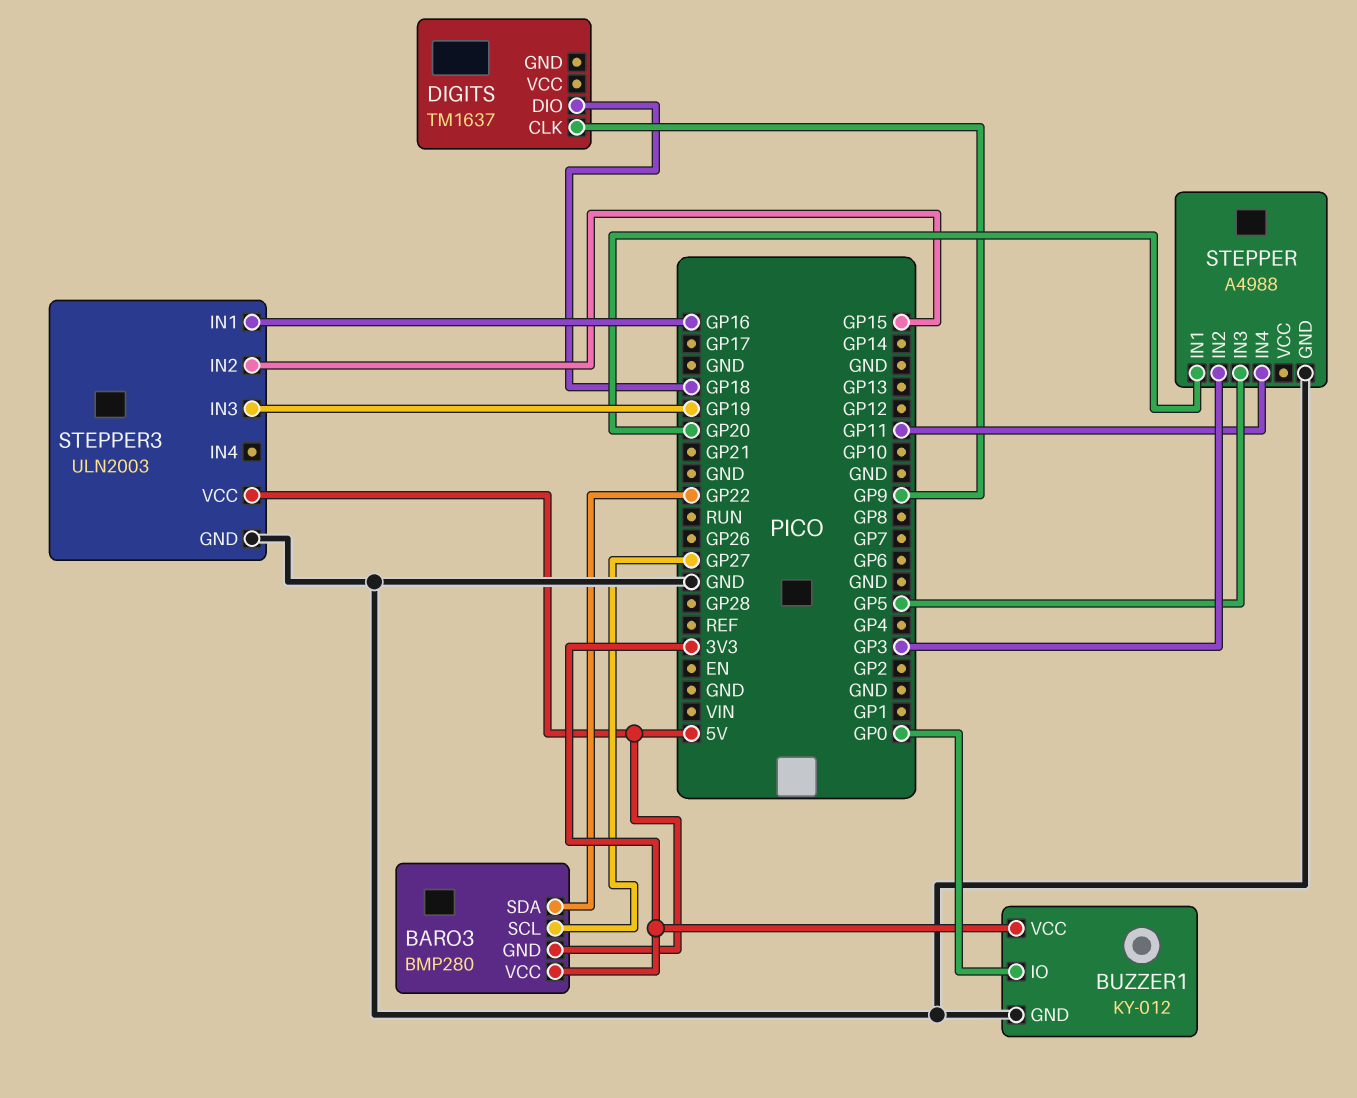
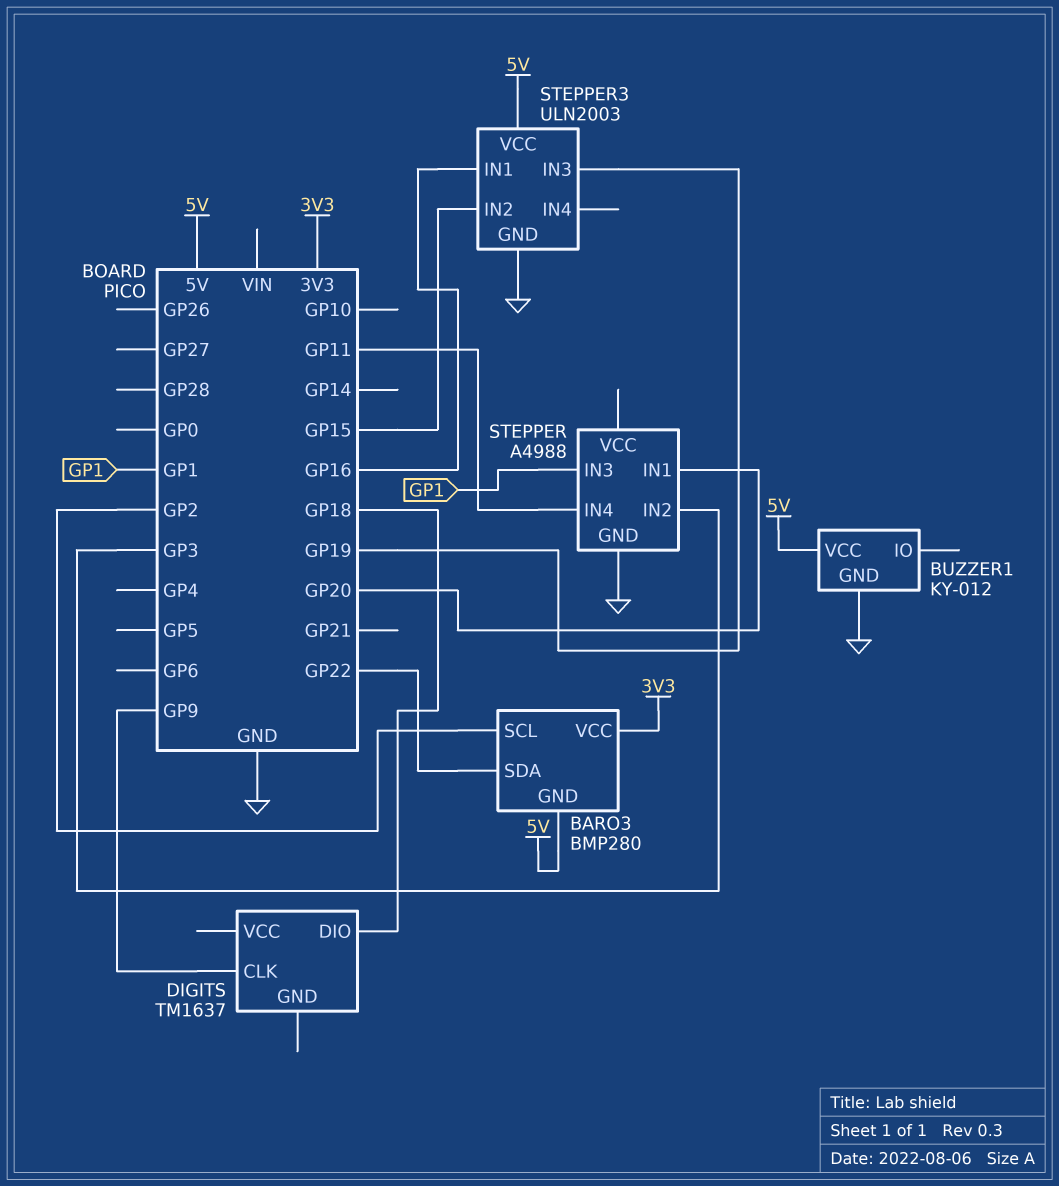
BARO3 pin SCL: GP27 -> GP2
BUZZER1 pin IO: GP0 -> none
BUZZER1 pin VCC: 3V3 -> 5V
STEPPER pin IN3: GP5 -> GP1

